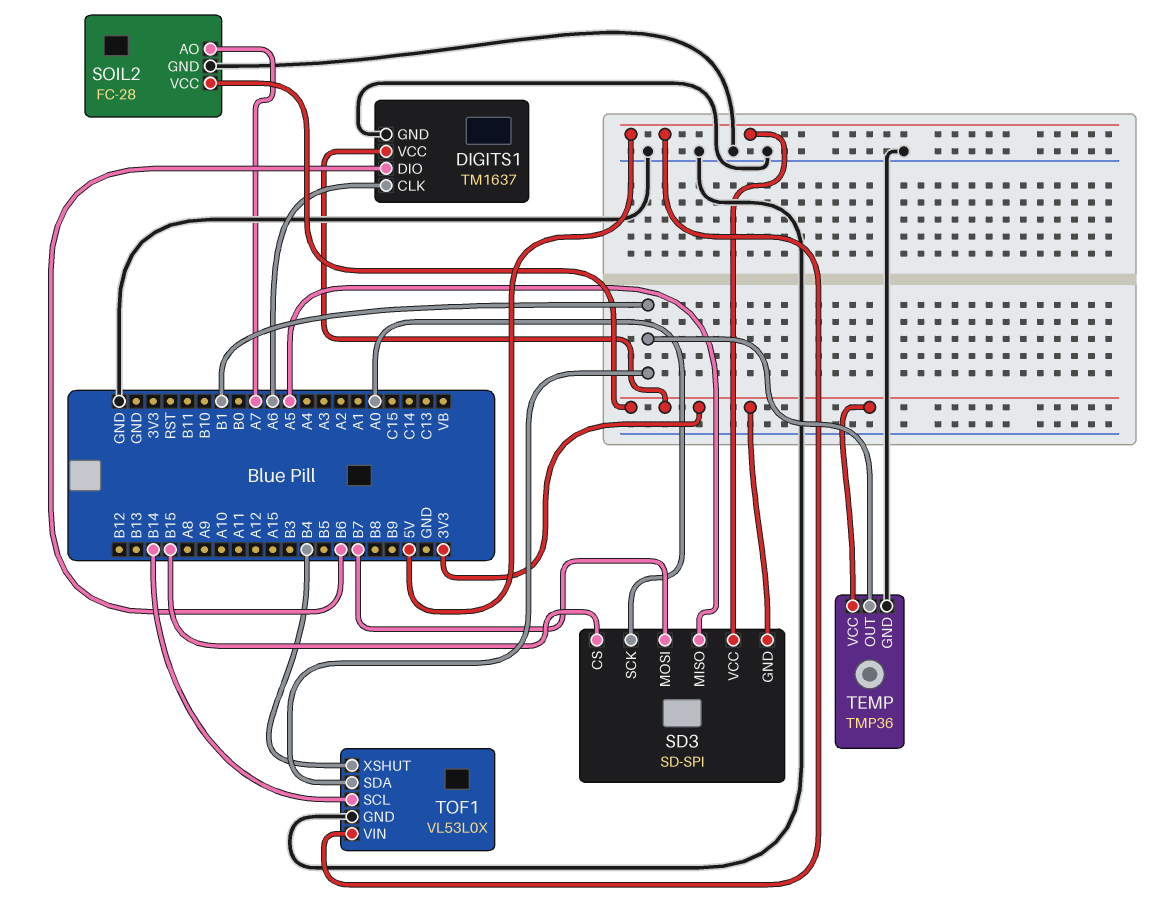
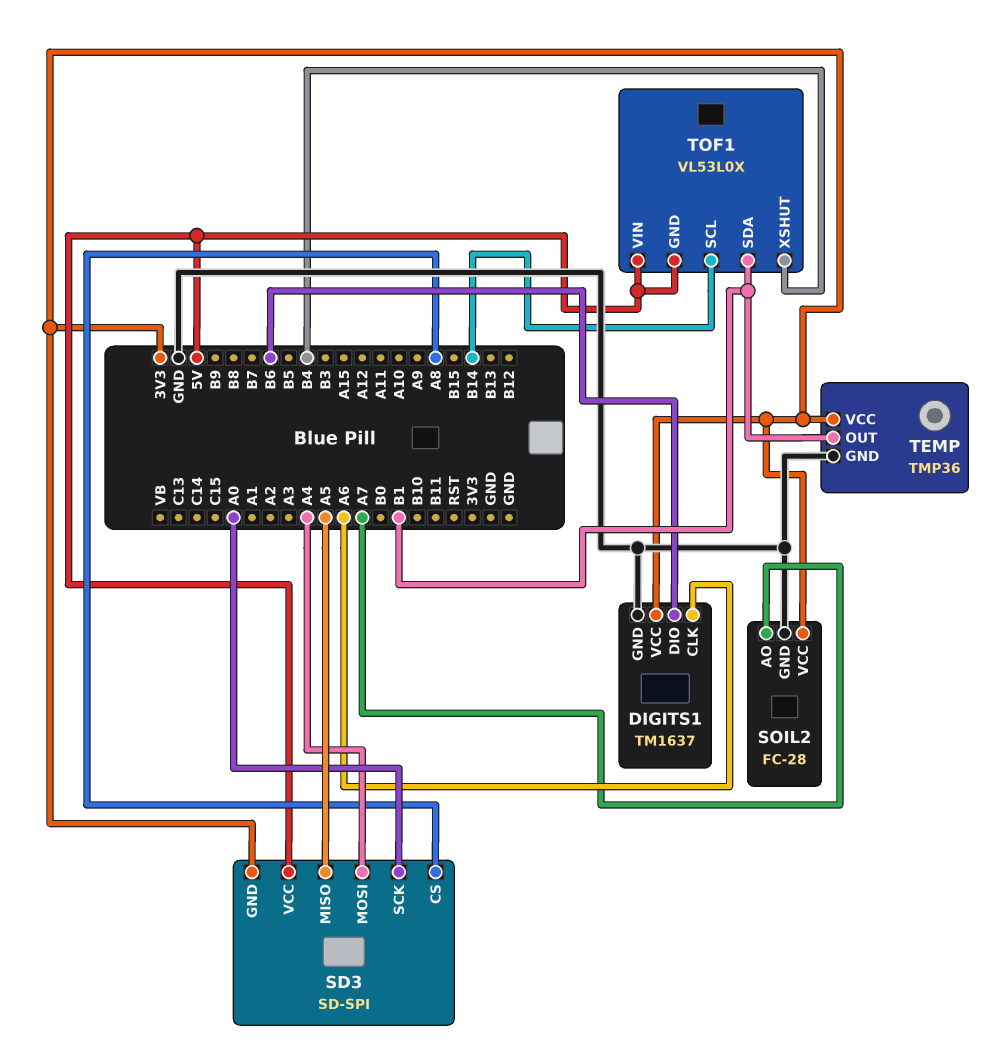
SD3 pin CS: B15 -> A8
SD3 pin MOSI: B7 -> A4
TOF1 pin GND: GND -> 5V

